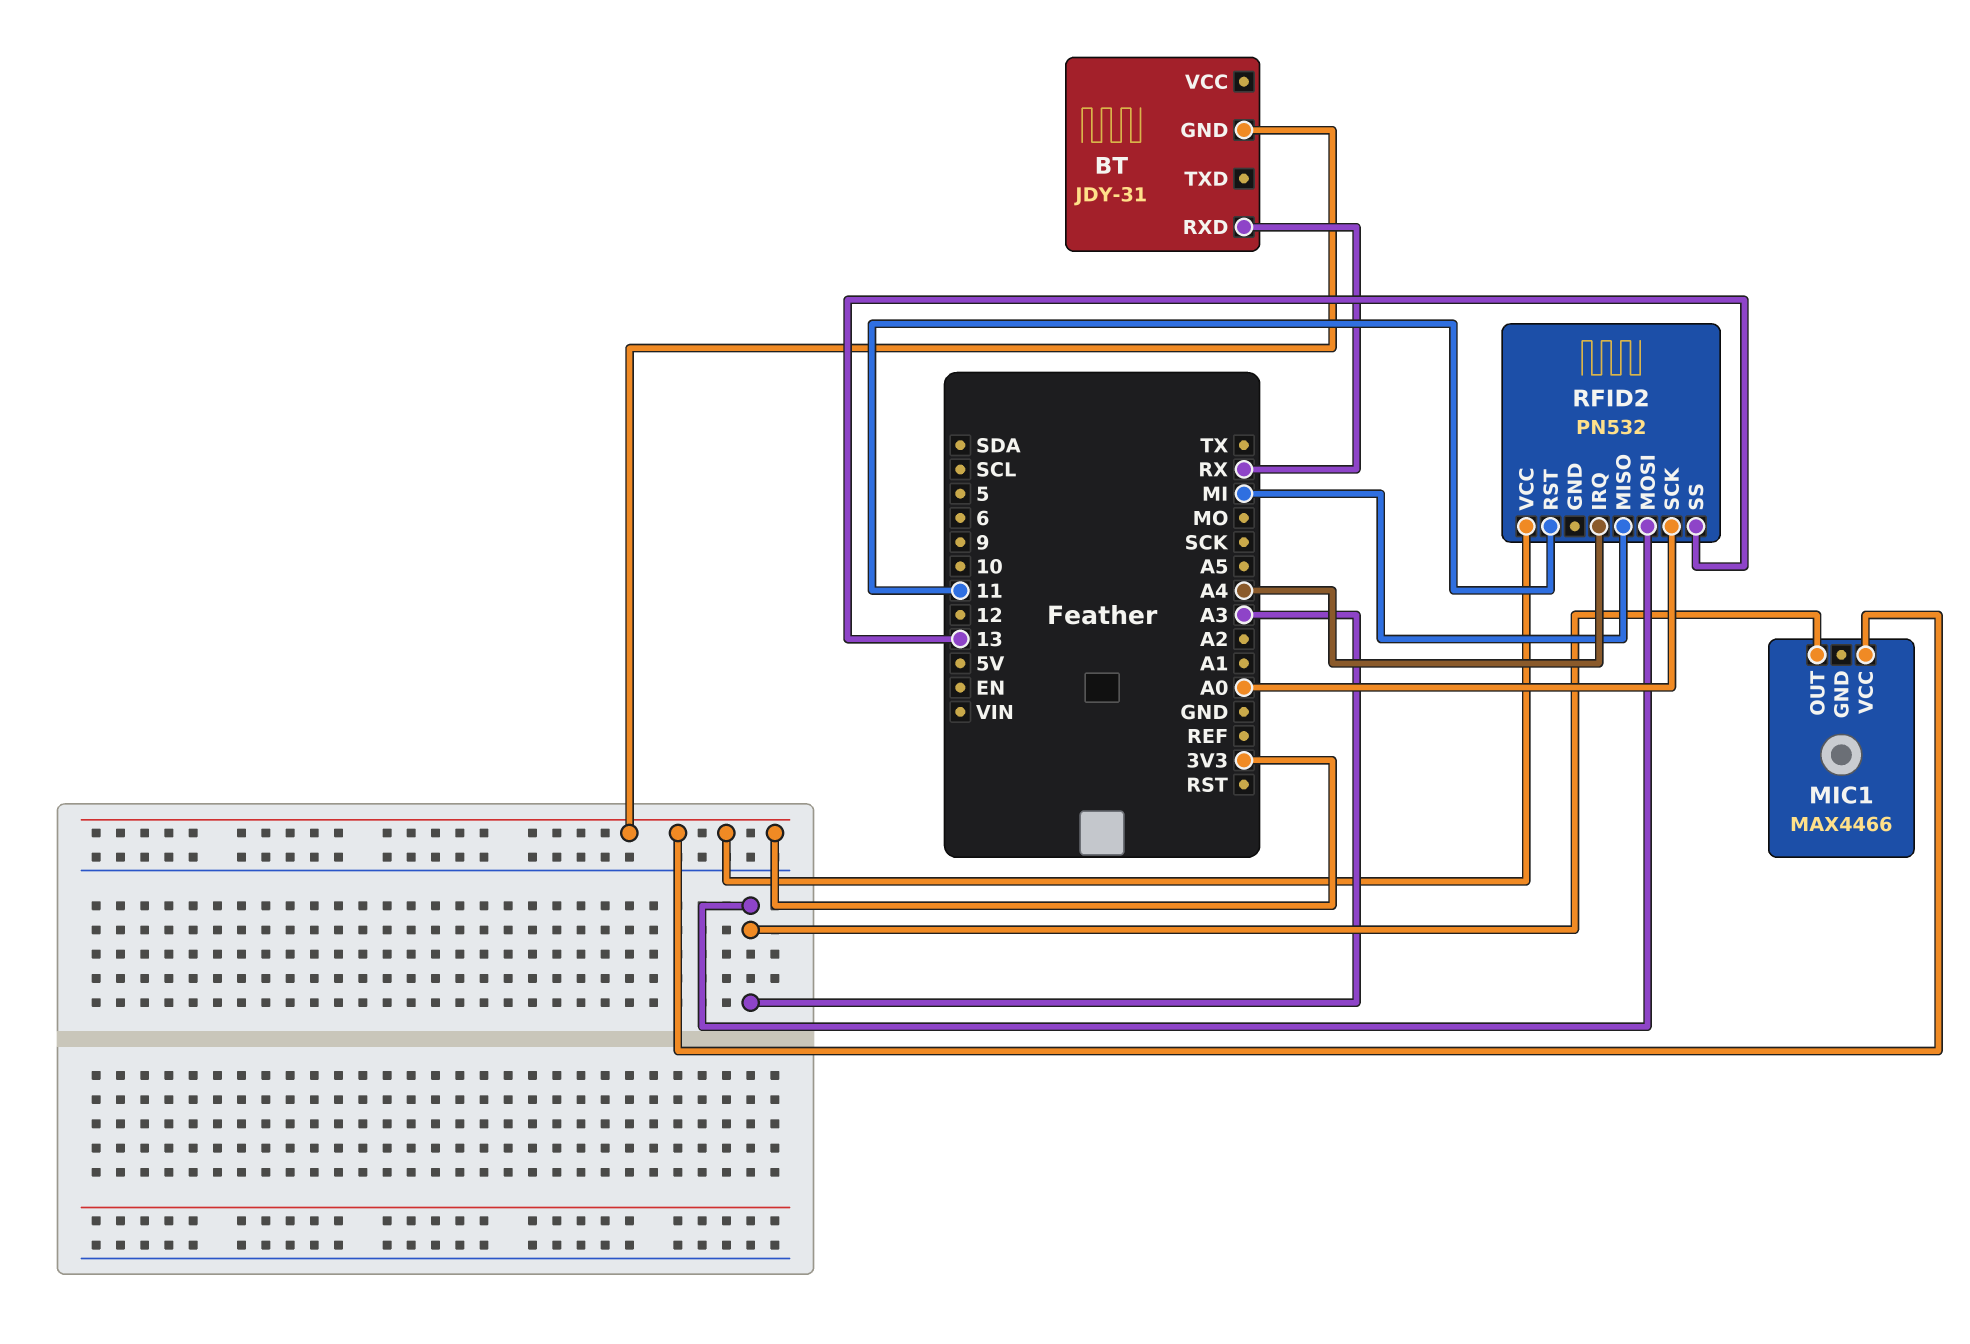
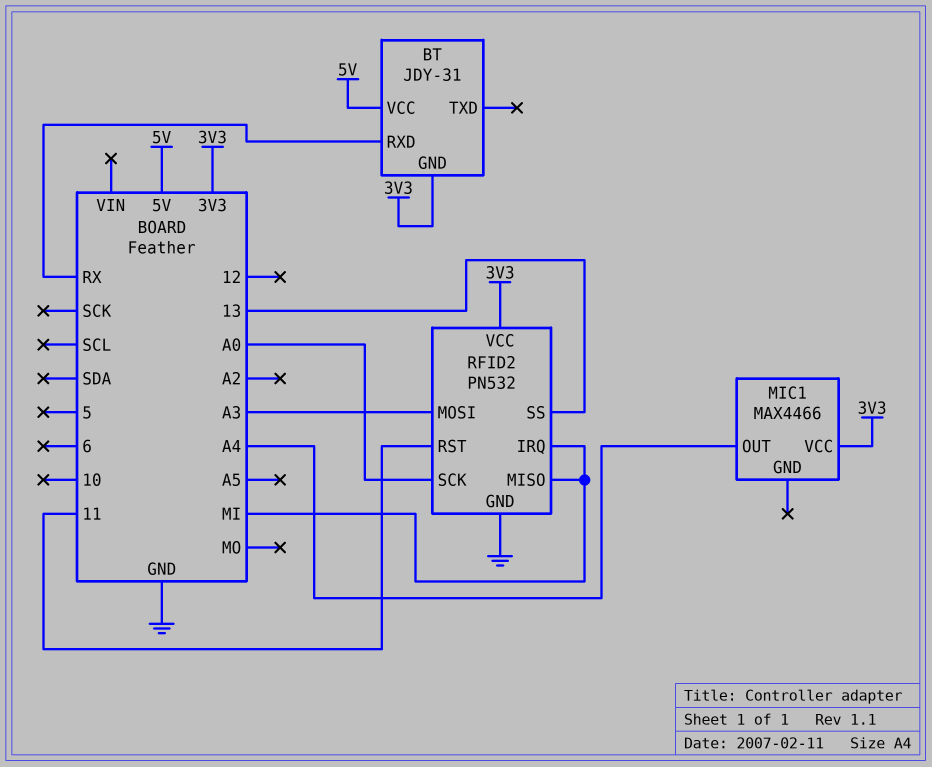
BT pin VCC: none -> 5V
MIC1 pin OUT: A3 -> A4
RFID2 pin GND: none -> GND
RFID2 pin IRQ: A4 -> MI

